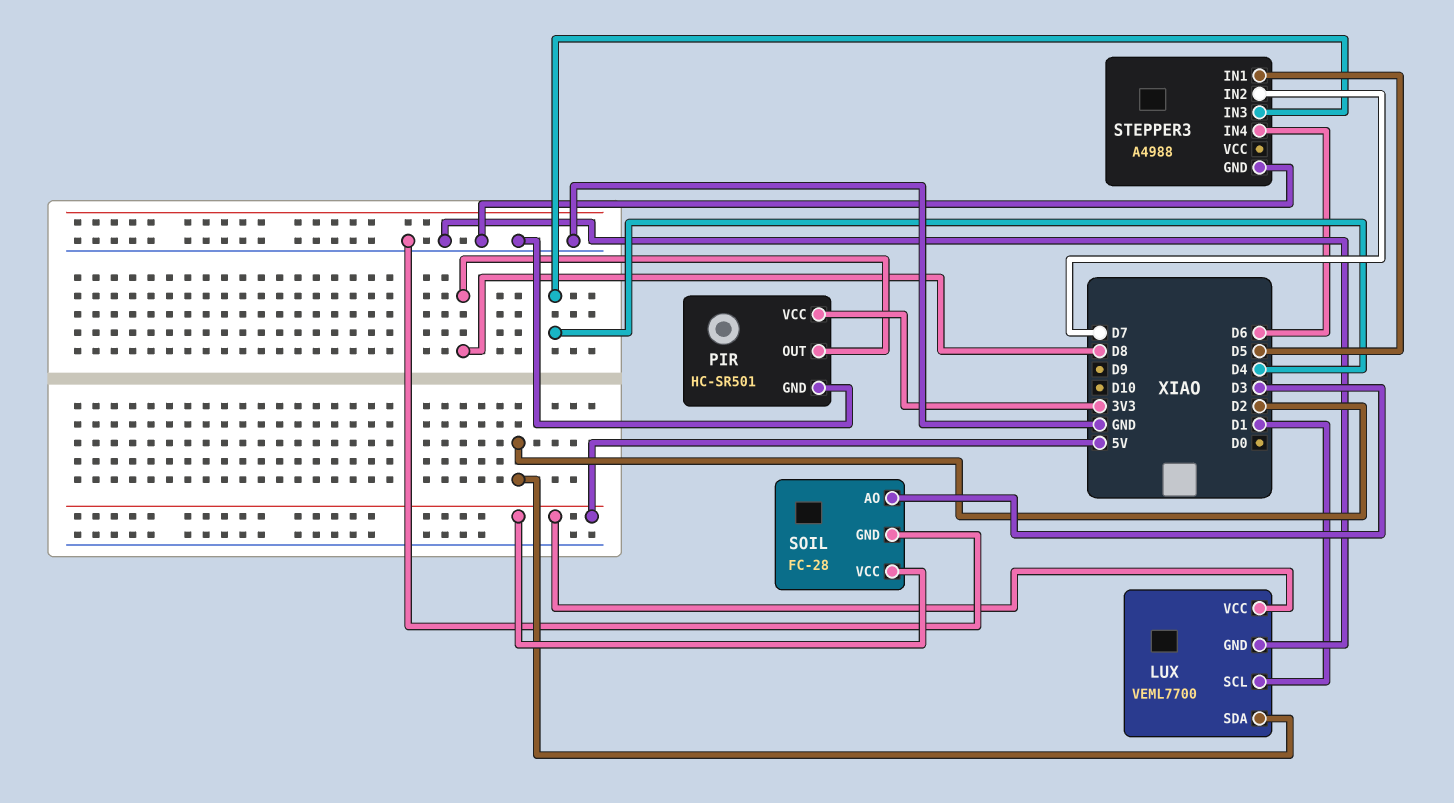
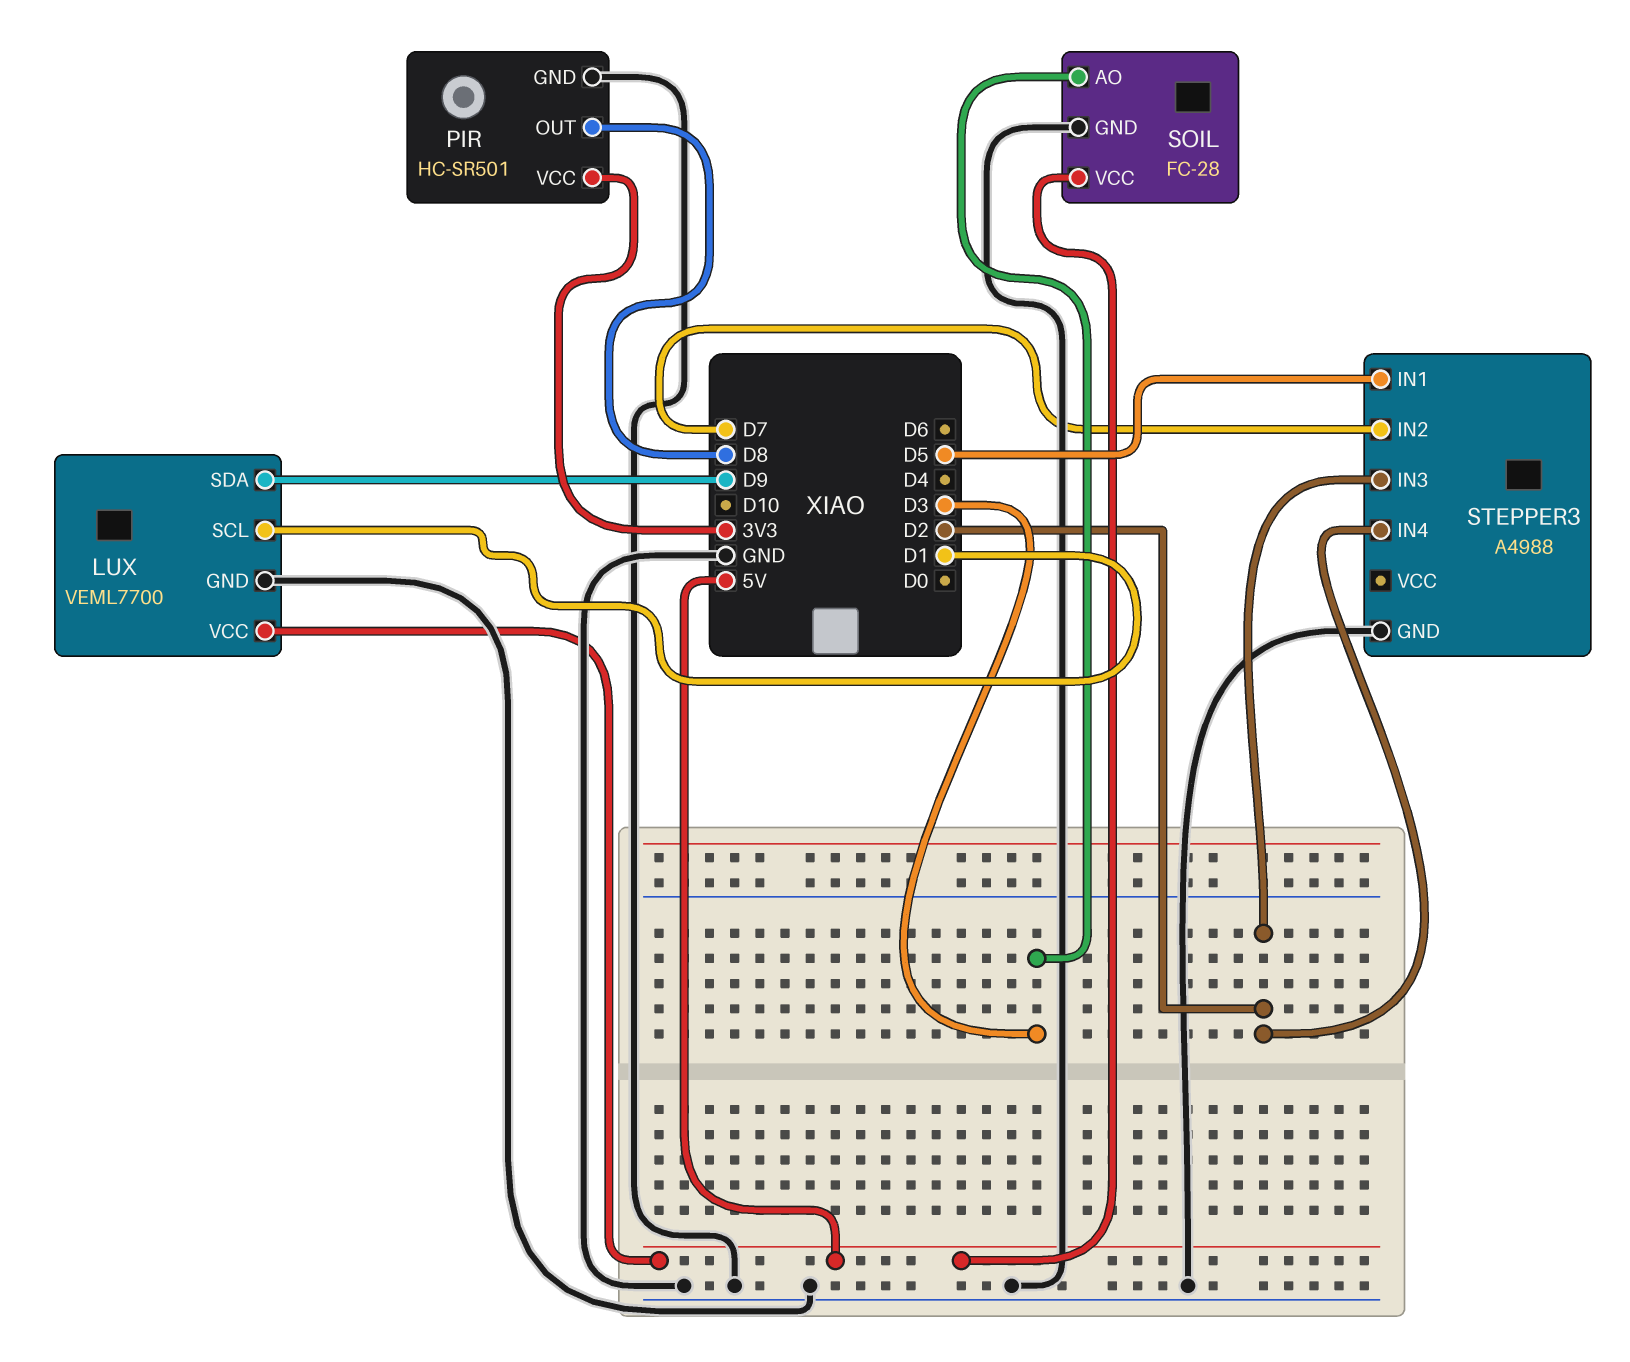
LUX pin SDA: D2 -> D9
STEPPER3 pin IN3: D4 -> D2
STEPPER3 pin IN4: D6 -> D2

